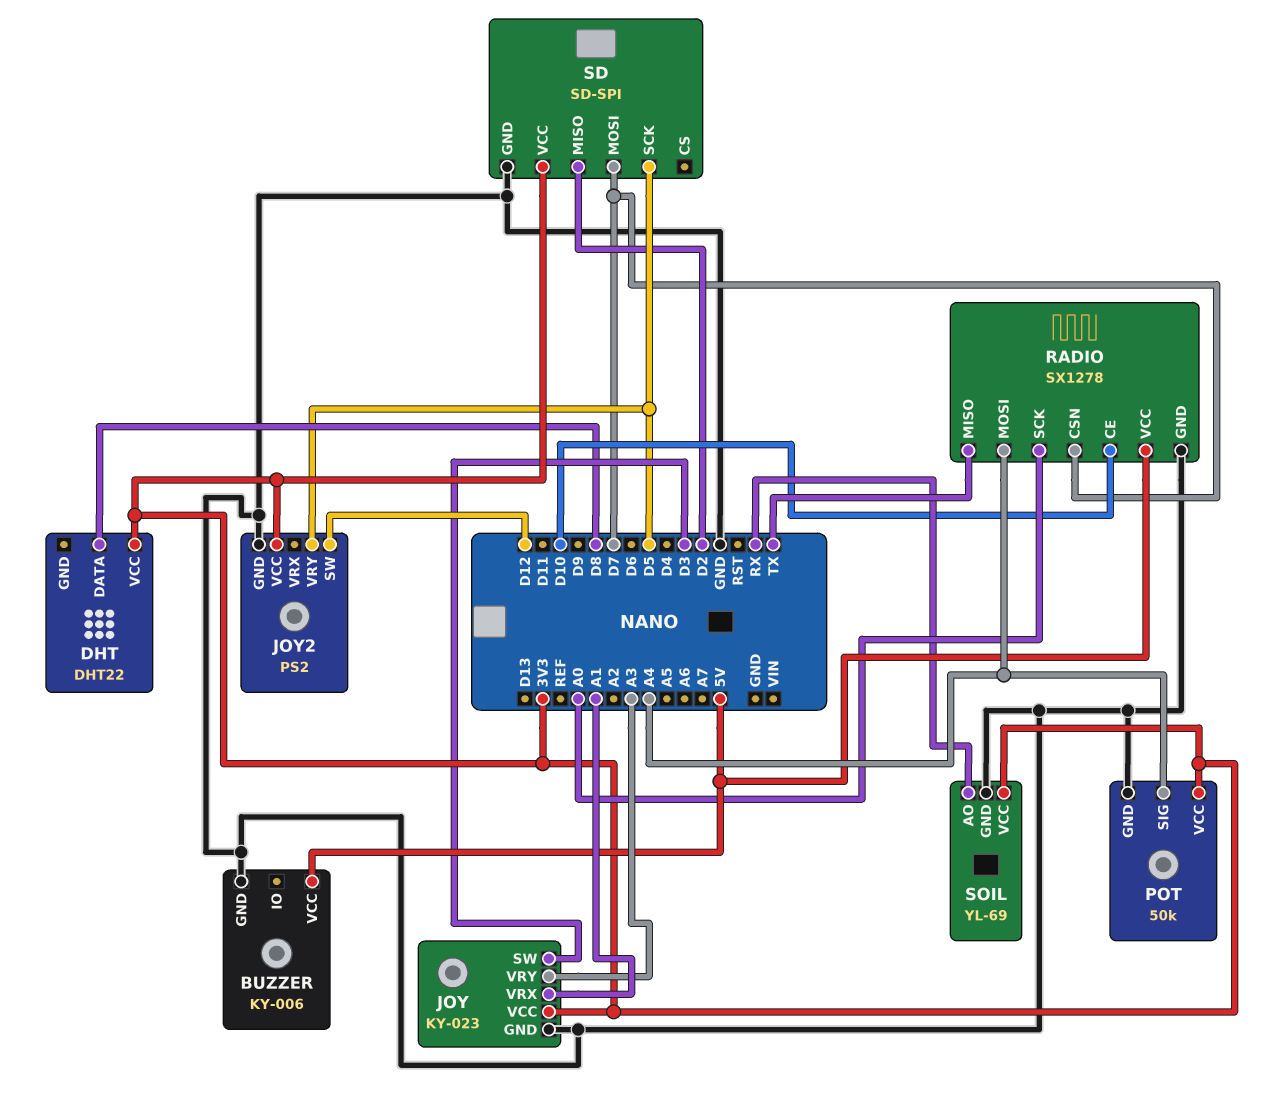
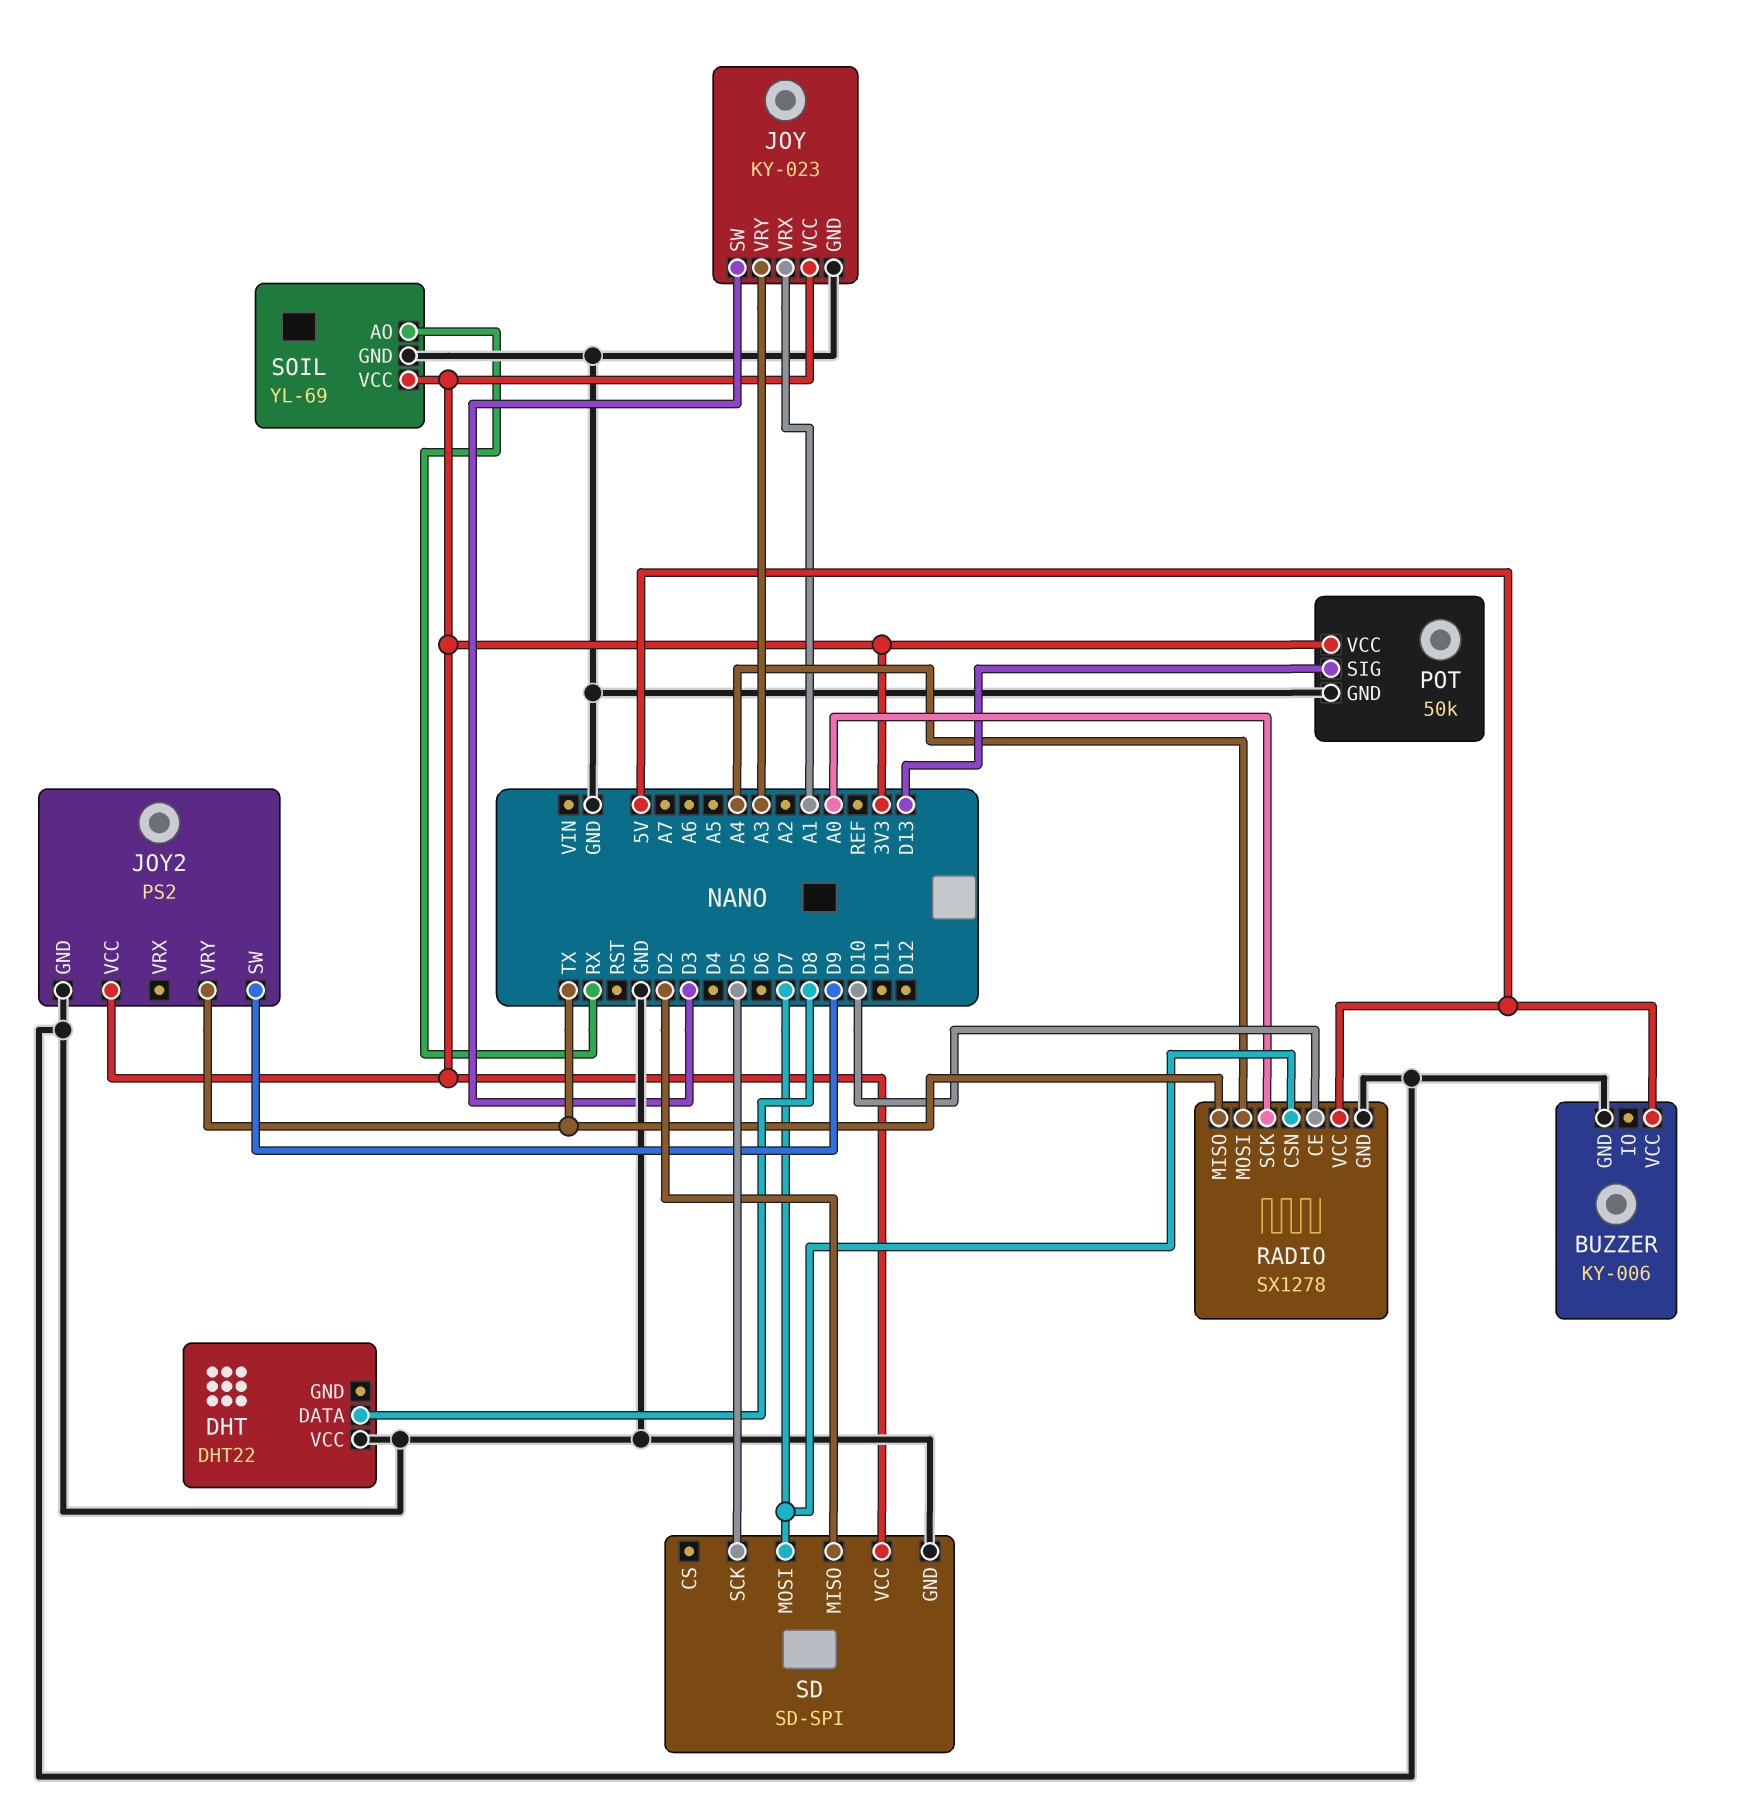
DHT pin VCC: 3V3 -> GND
JOY2 pin SW: D12 -> D9
JOY2 pin VRY: D5 -> TX
POT pin SIG: A4 -> D13

